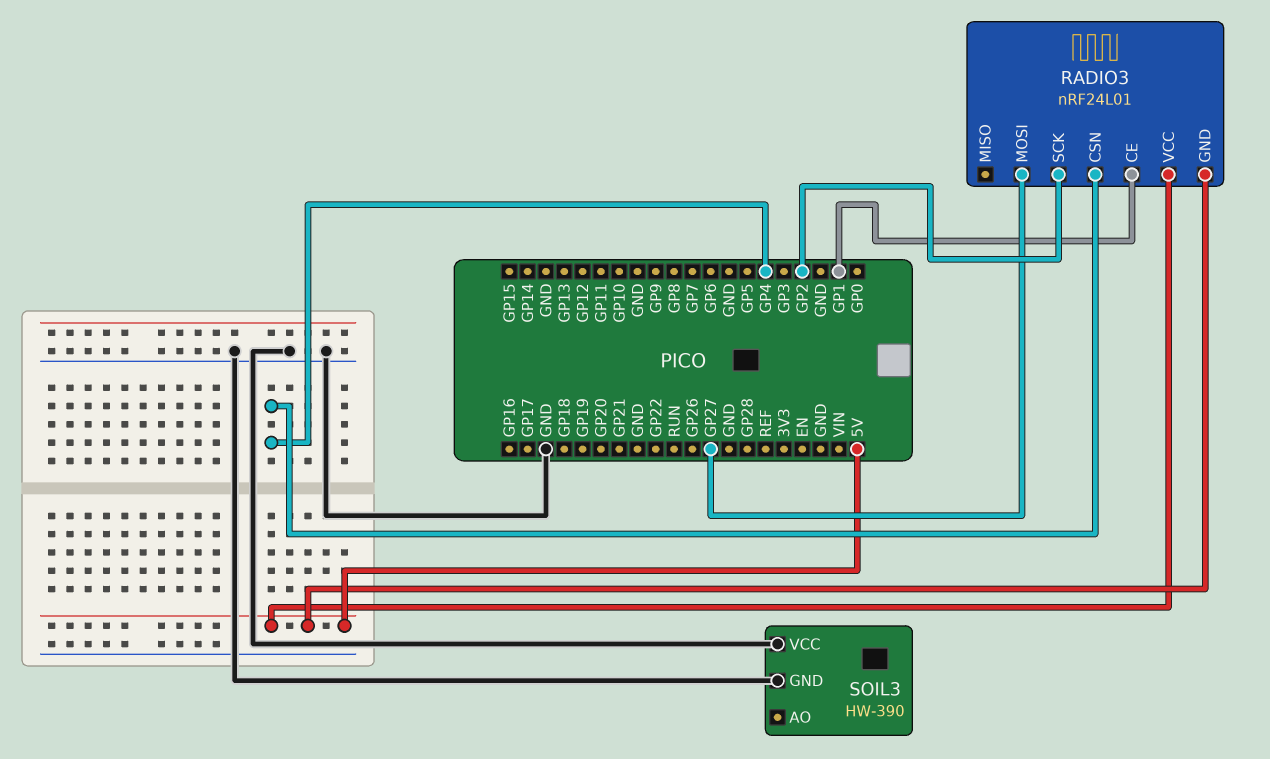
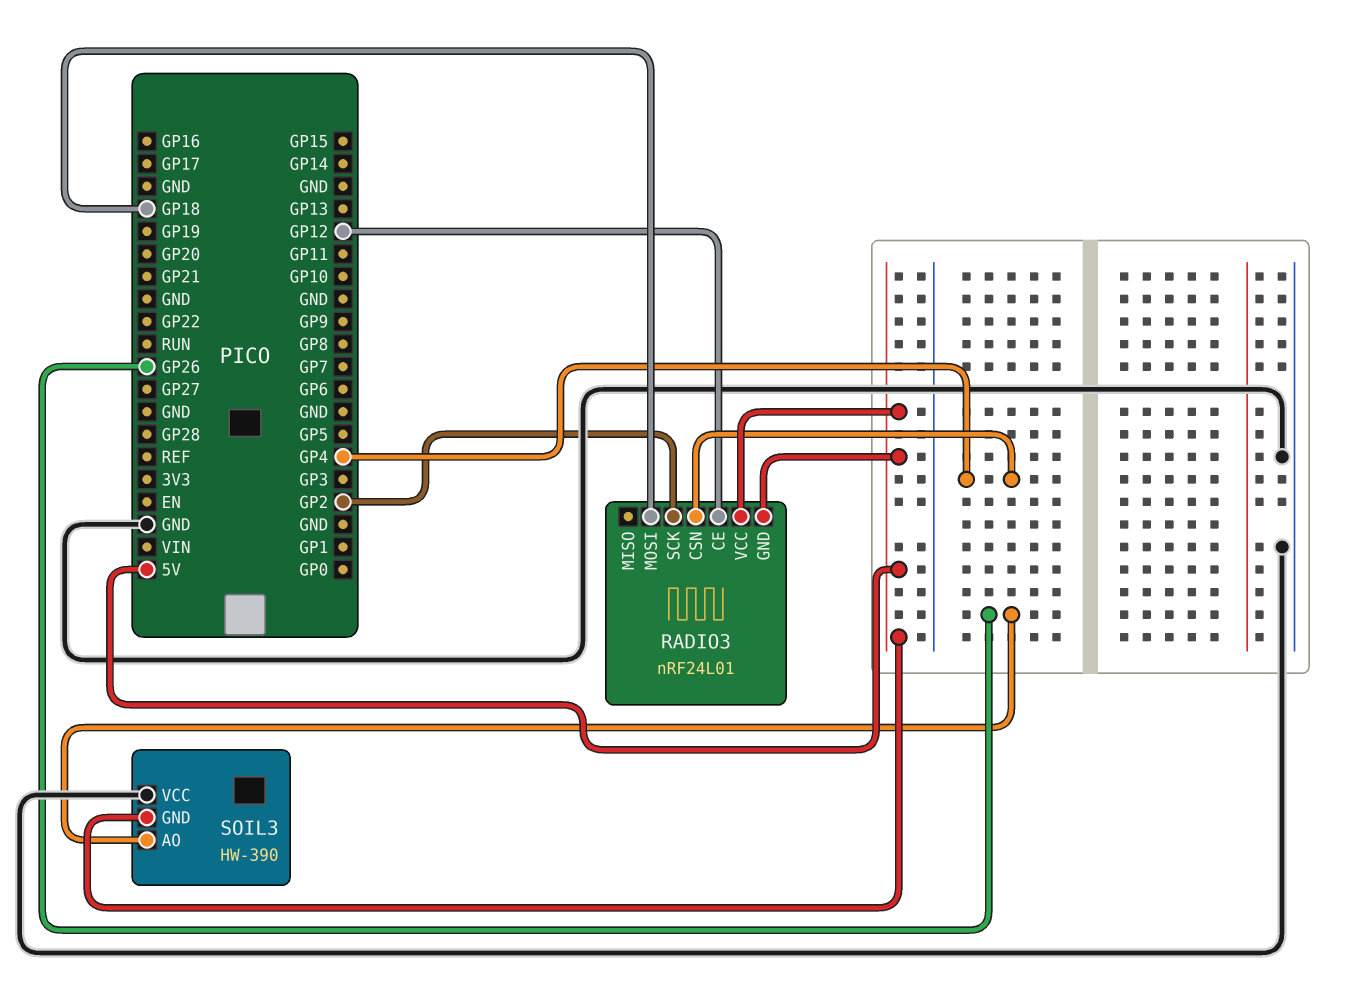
RADIO3 pin CE: GP1 -> GP12
RADIO3 pin MOSI: GP27 -> GP18
SOIL3 pin AO: none -> GP26
SOIL3 pin GND: GND -> 5V

